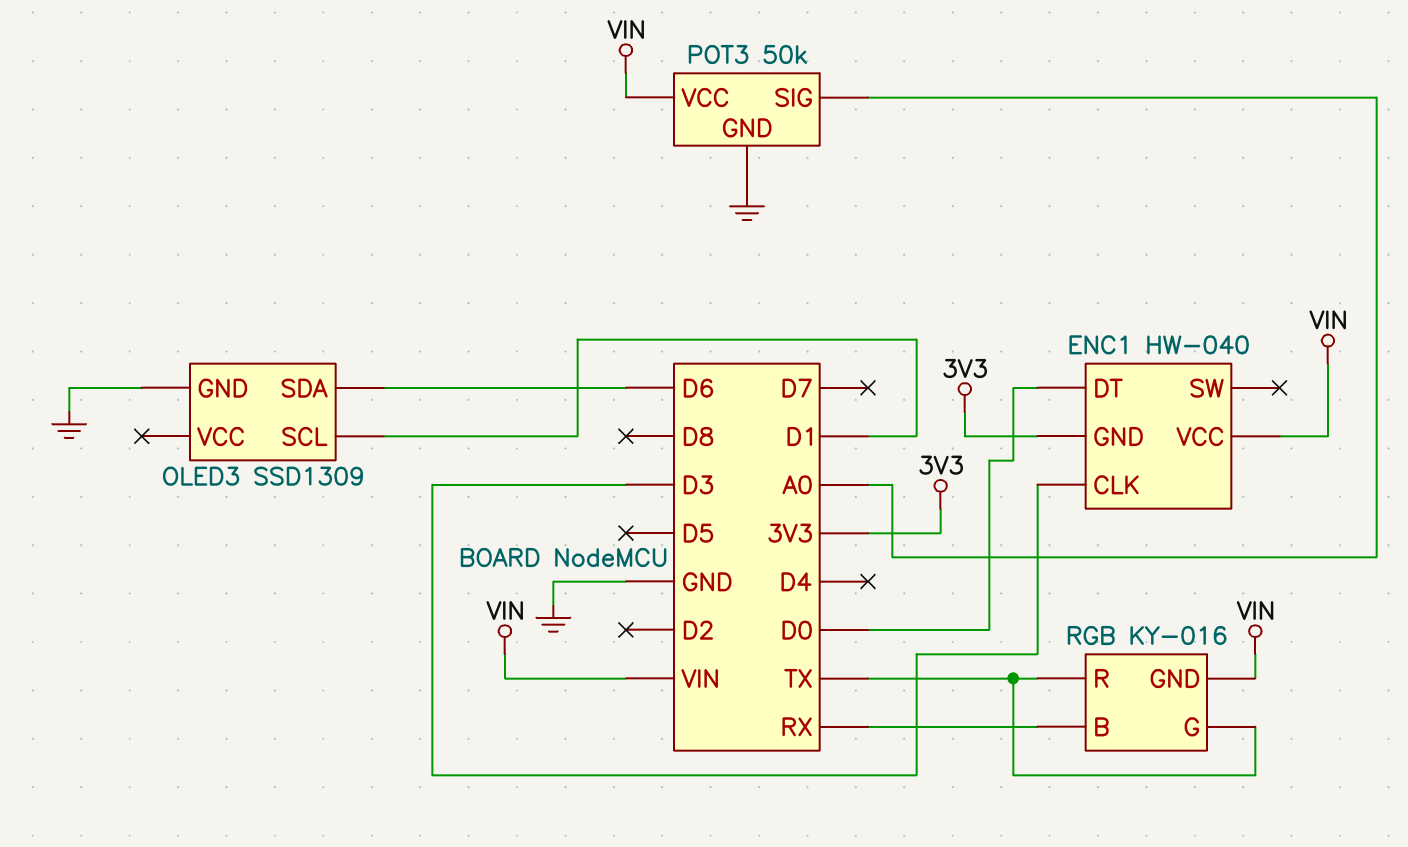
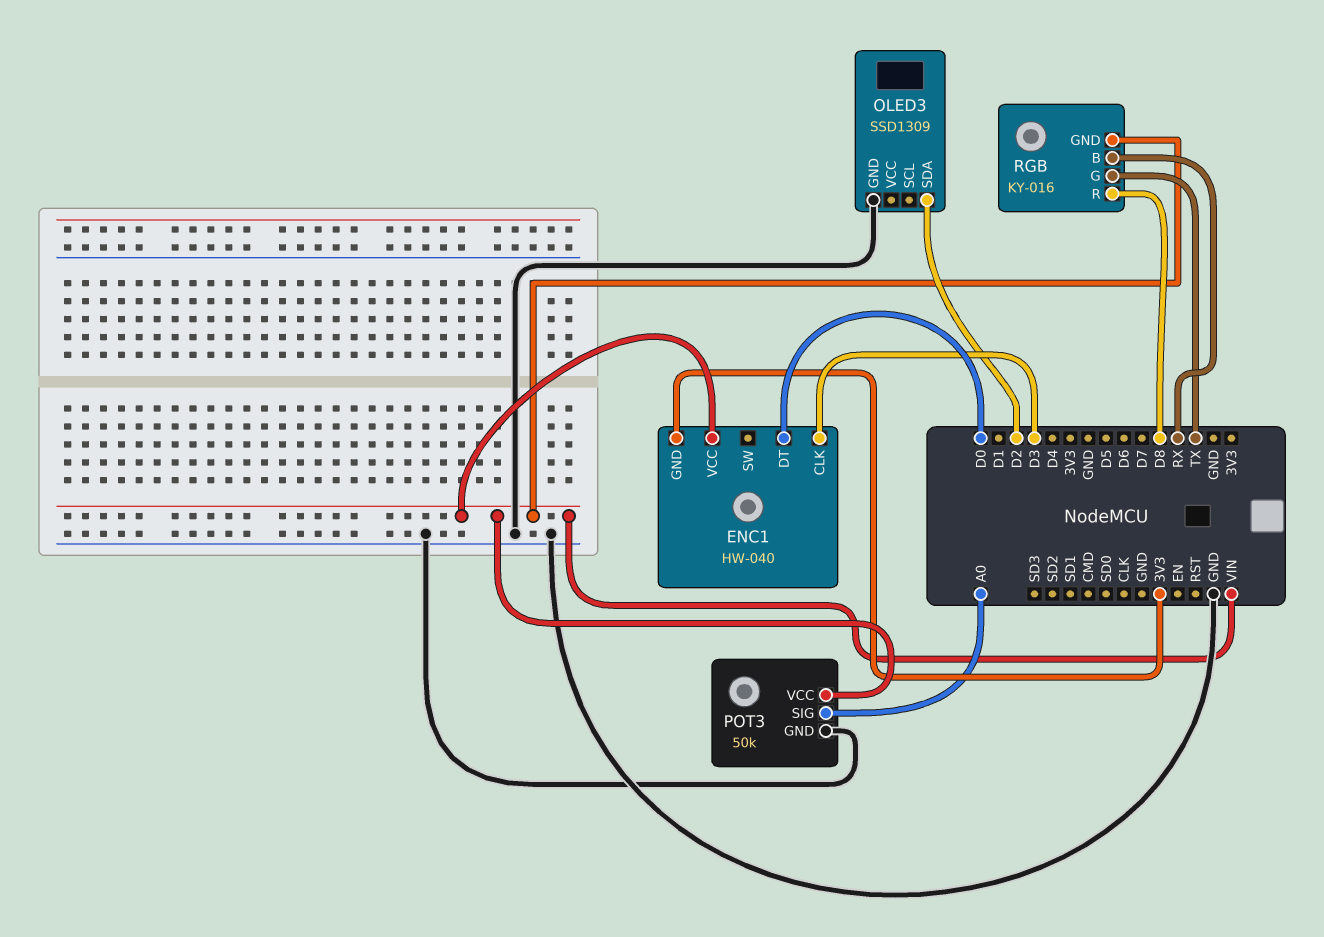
OLED3 pin SCL: D1 -> none
OLED3 pin SDA: D6 -> D2
RGB pin R: TX -> D8

